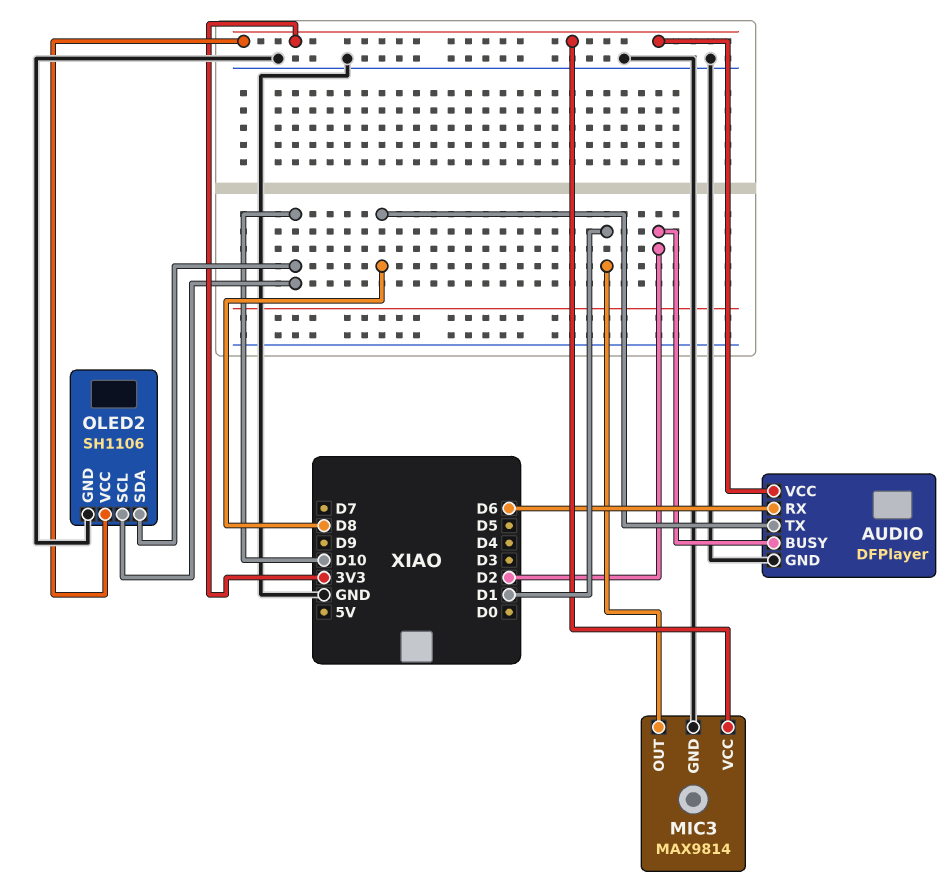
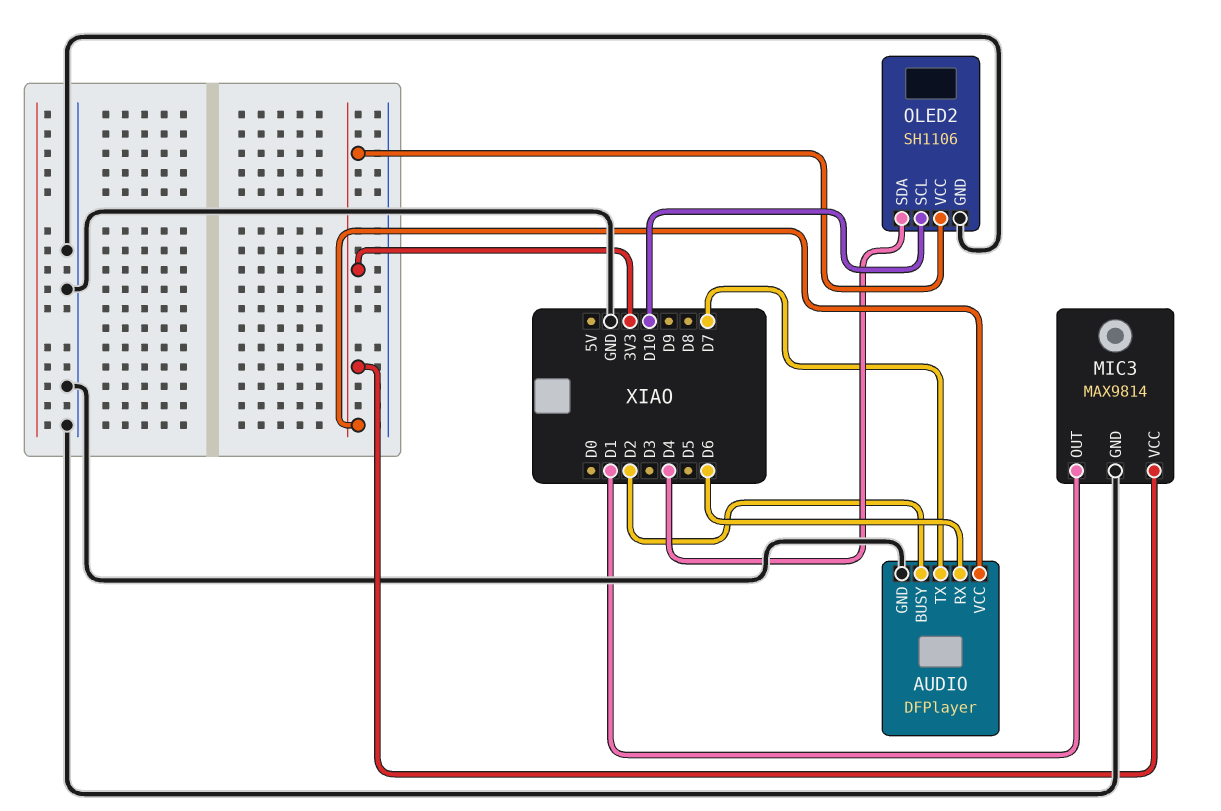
AUDIO pin TX: D8 -> D7
OLED2 pin SDA: D10 -> D4

